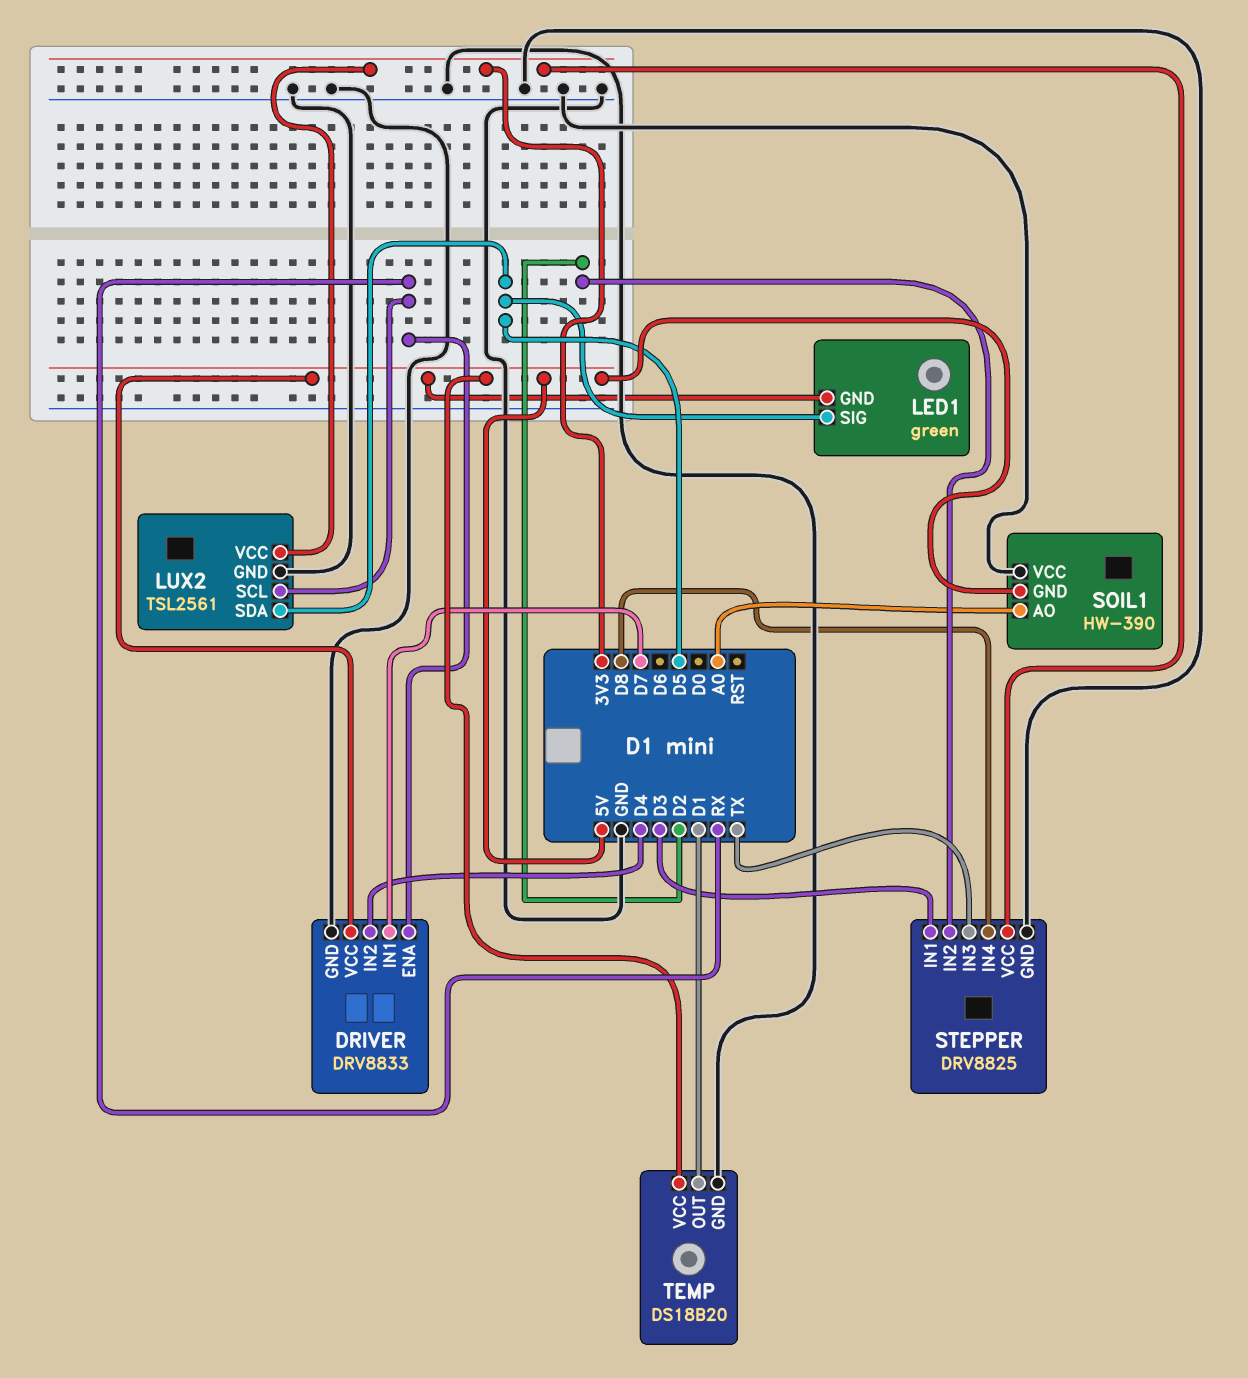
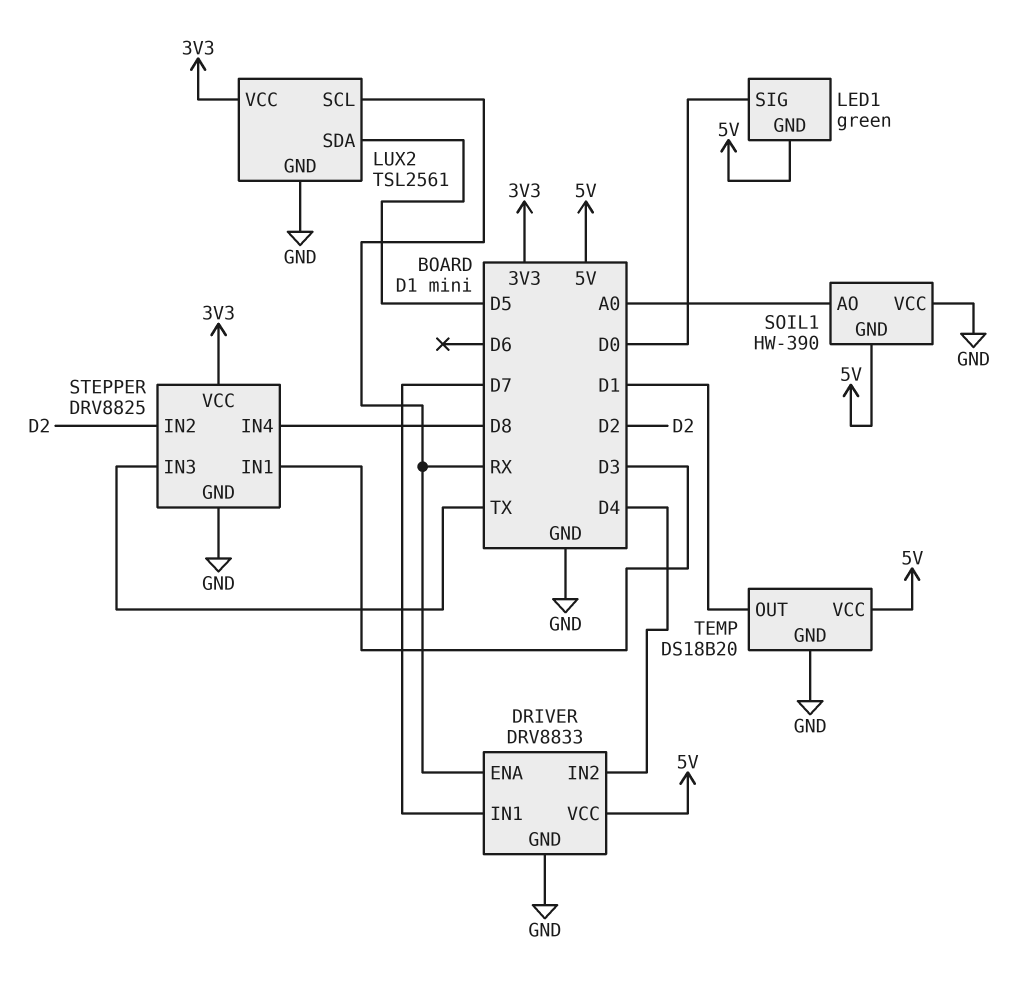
LED1 pin SIG: D5 -> D0

